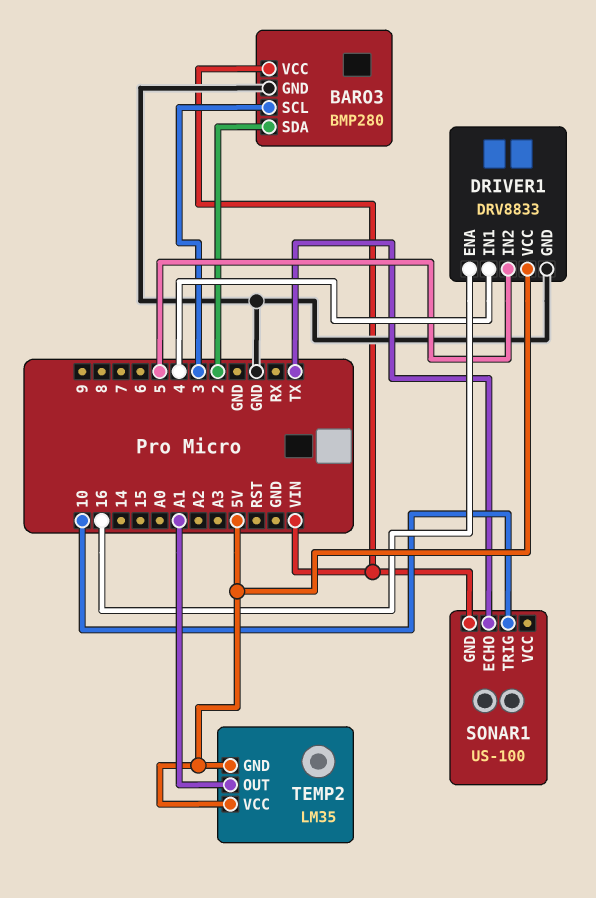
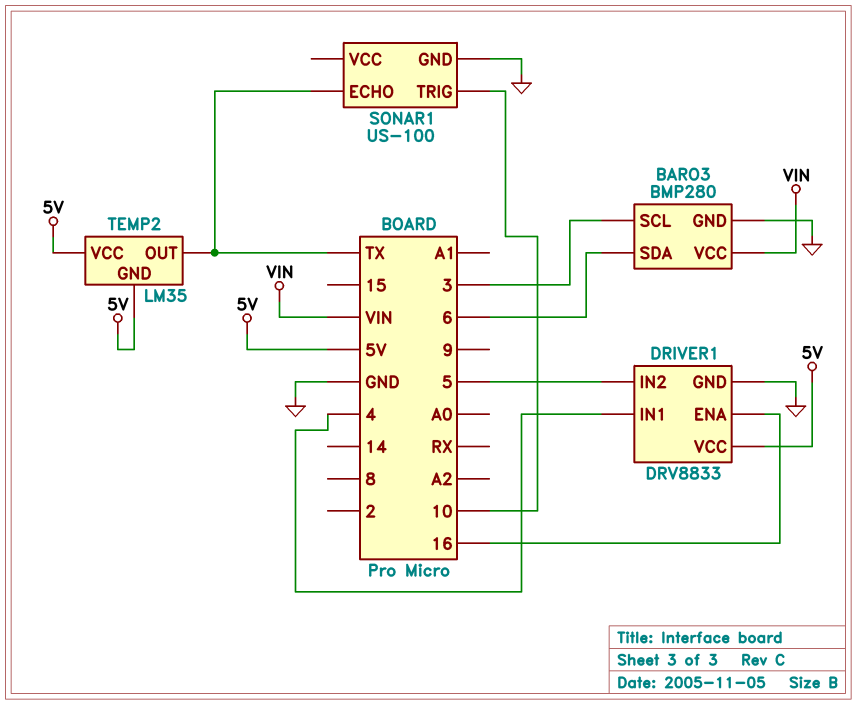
BARO3 pin SDA: 2 -> 6
SONAR1 pin GND: VIN -> GND
TEMP2 pin OUT: A1 -> TX

